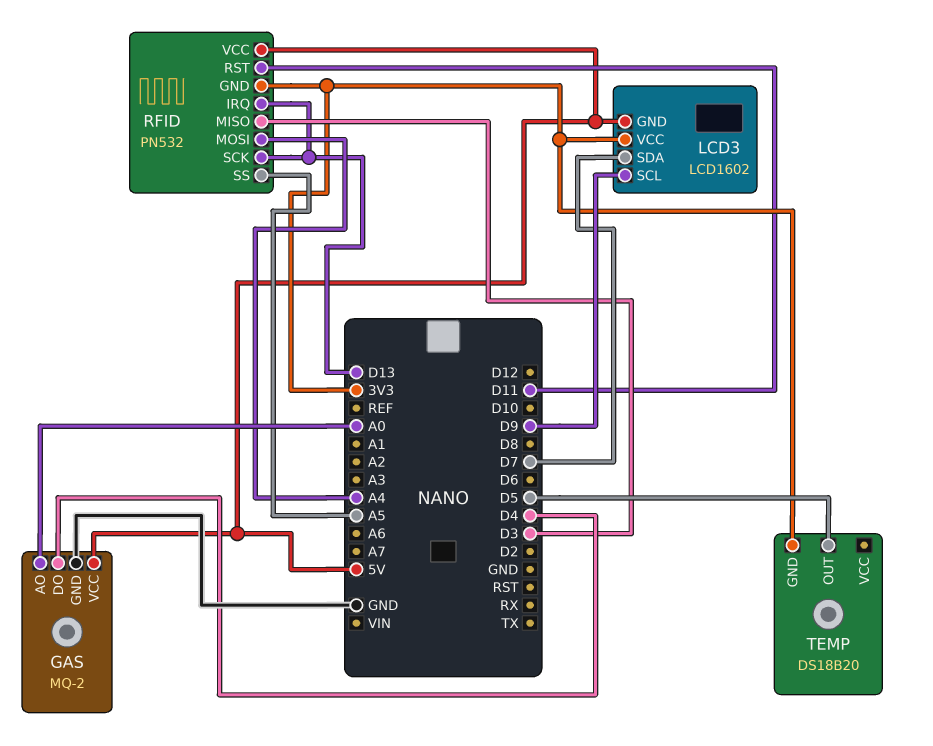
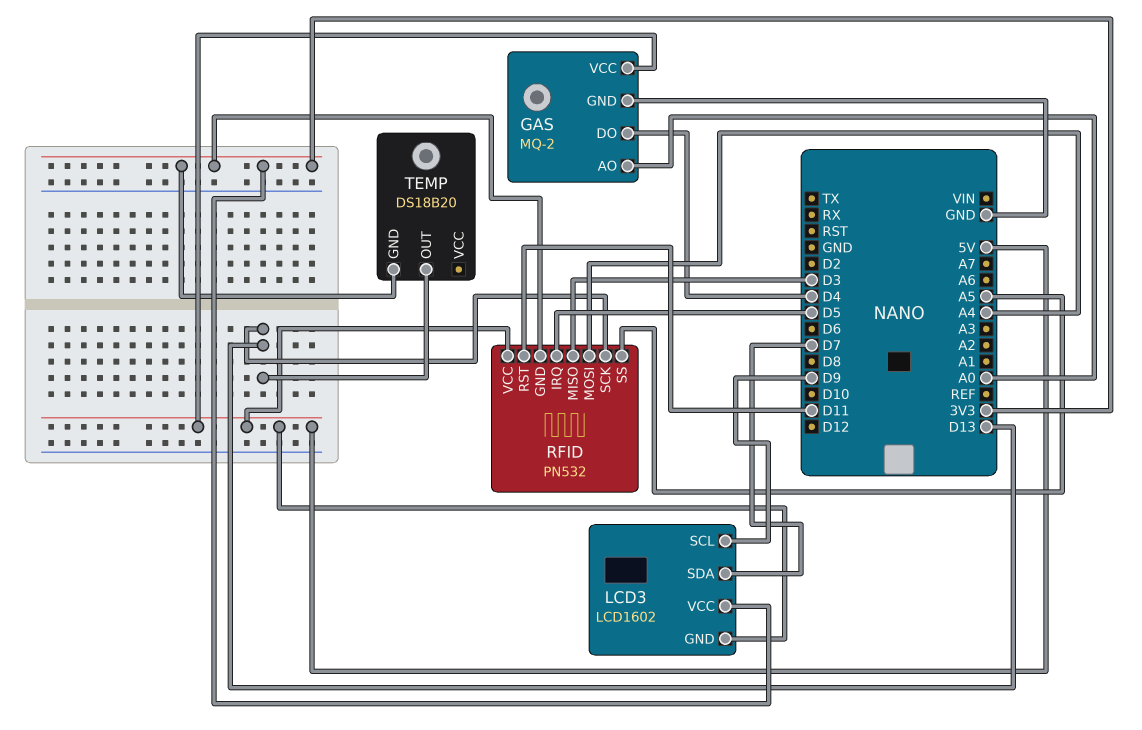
RFID pin IRQ: D13 -> D5
TEMP pin OUT: D5 -> D13

